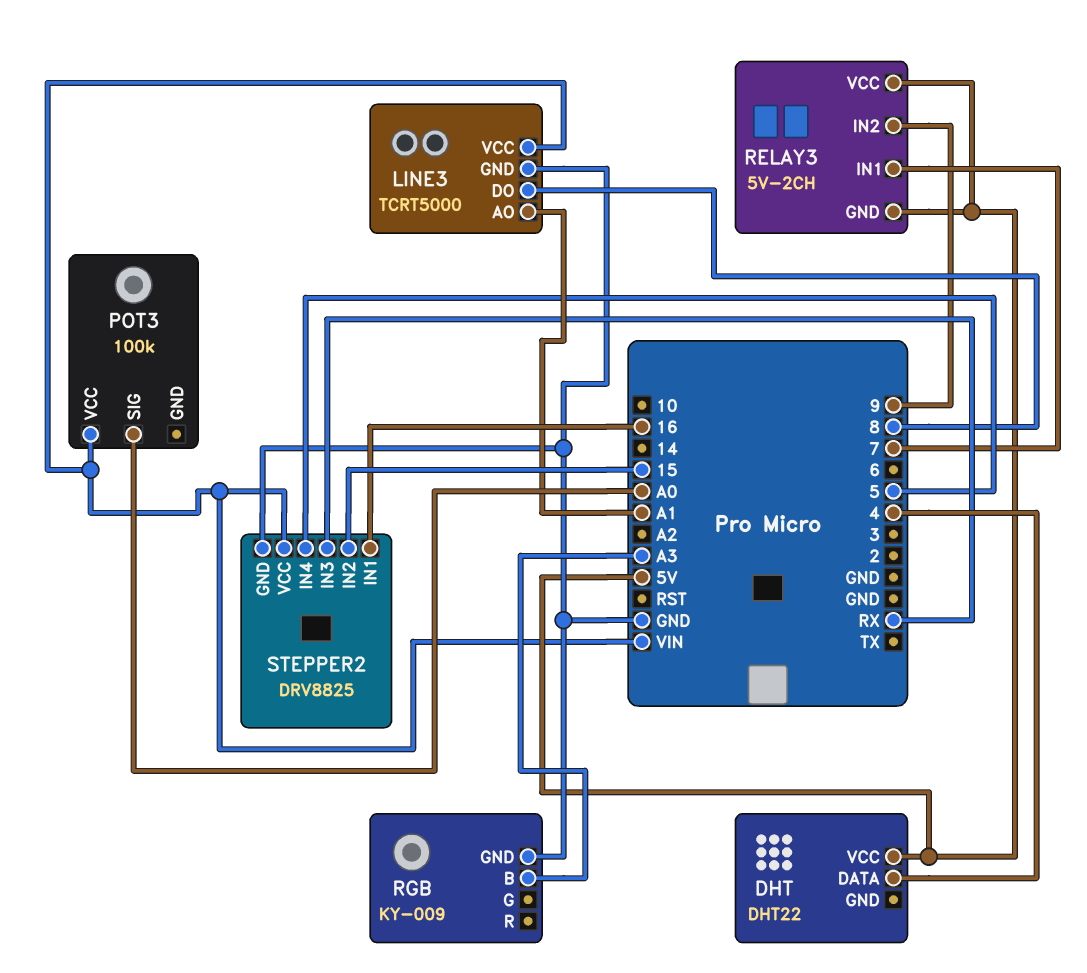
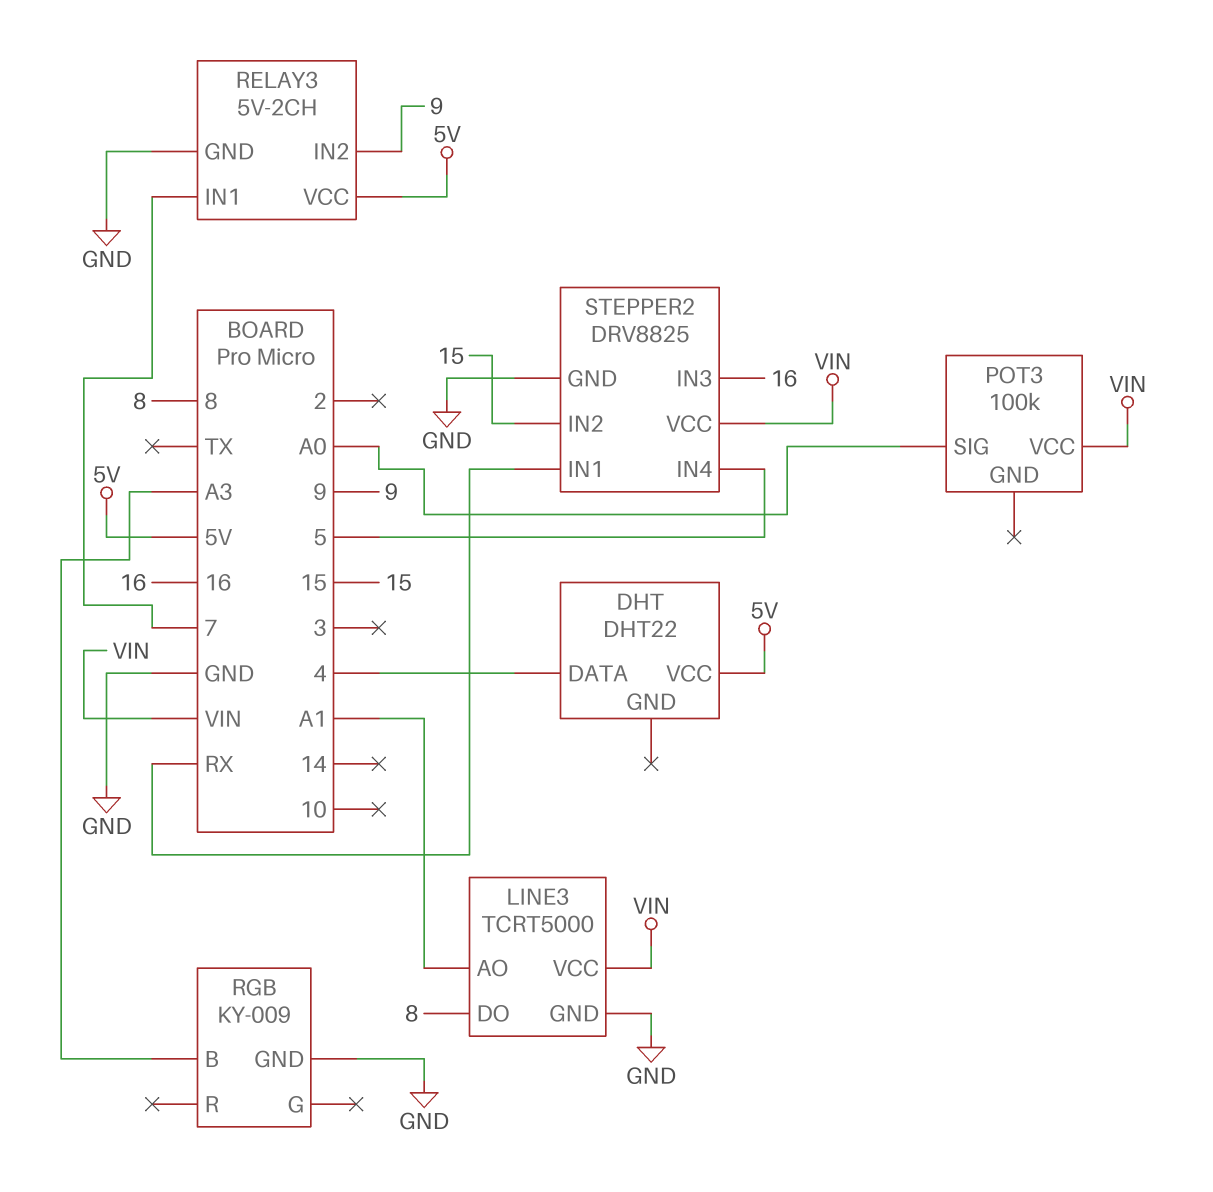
RELAY3 pin GND: 5V -> GND
STEPPER2 pin IN1: 16 -> RX
STEPPER2 pin IN3: RX -> 16

